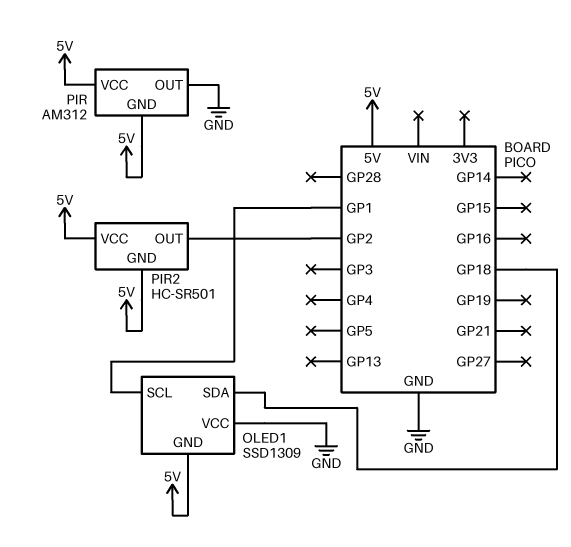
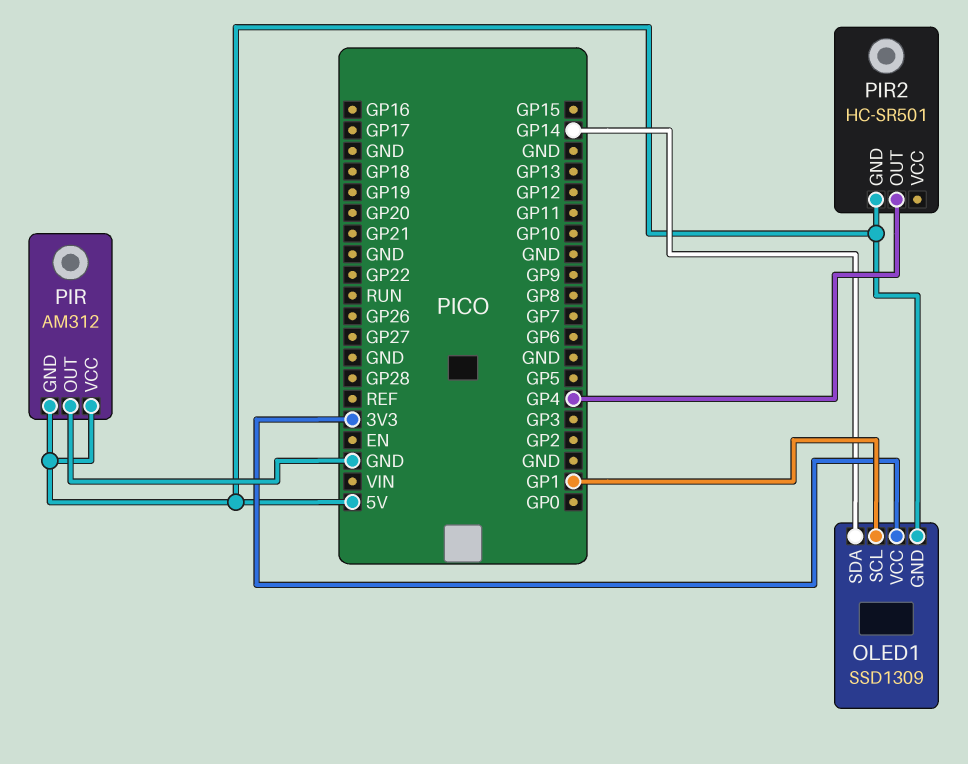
OLED1 pin SDA: GP18 -> GP14
OLED1 pin VCC: GND -> 3V3
PIR2 pin OUT: GP2 -> GP4
PIR2 pin VCC: 5V -> none

